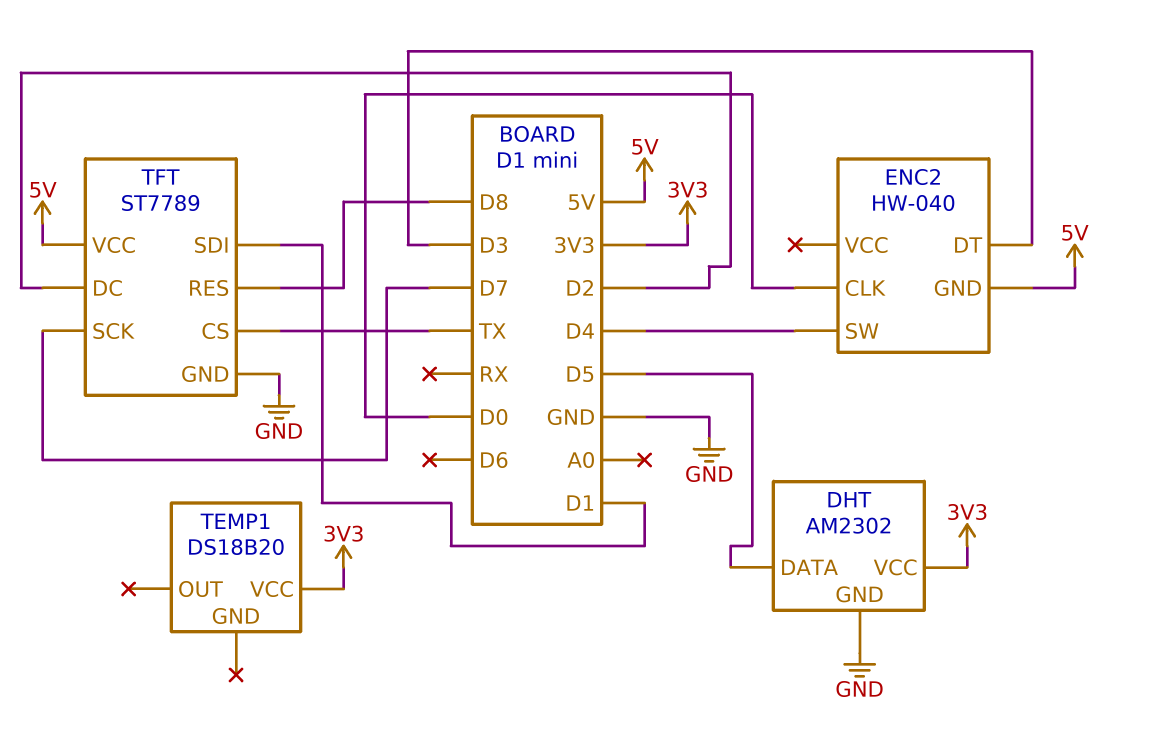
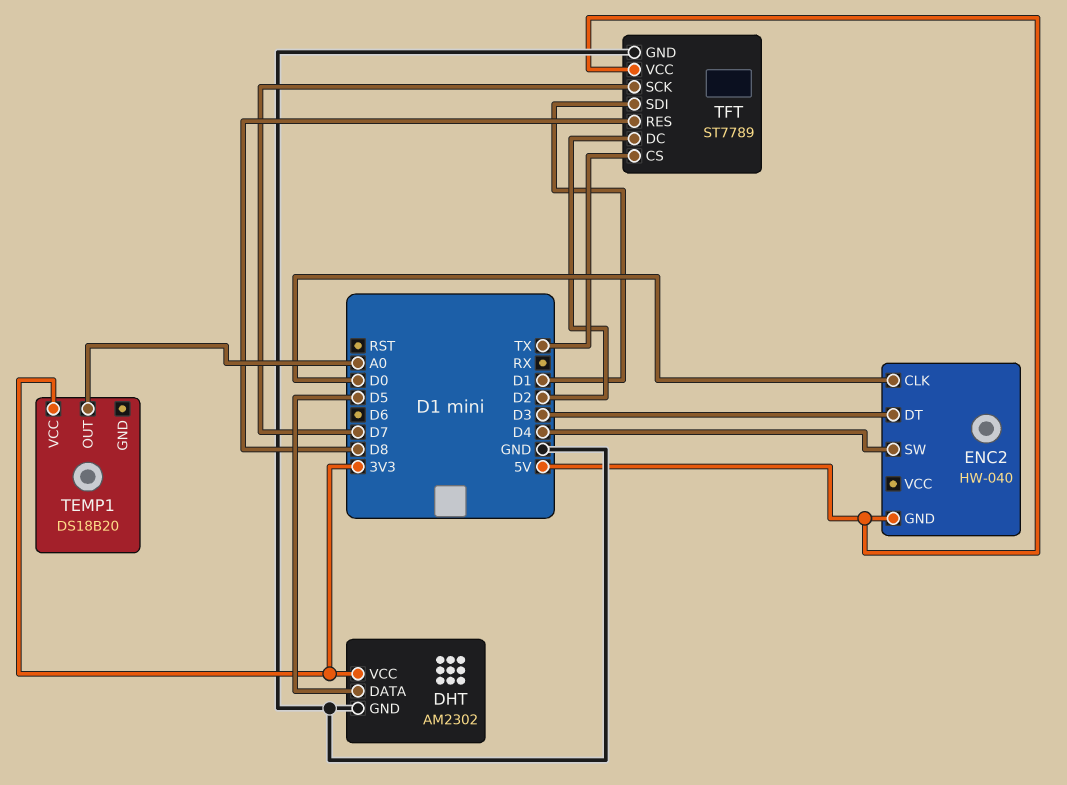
TEMP1 pin OUT: none -> A0

